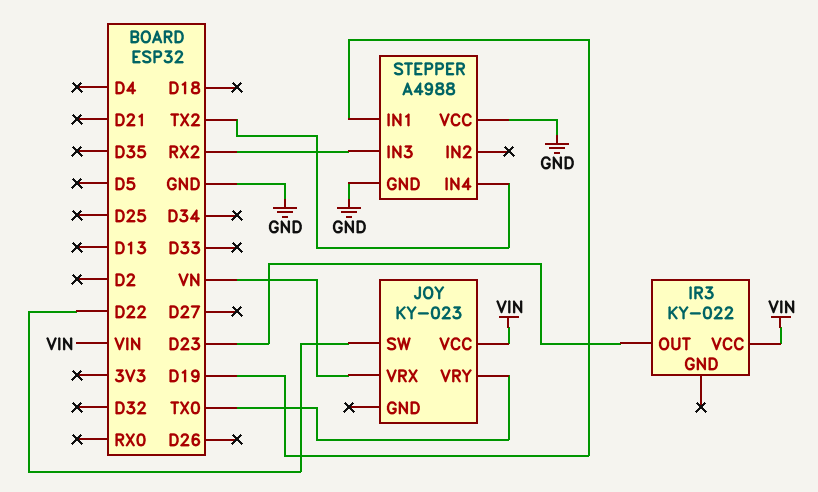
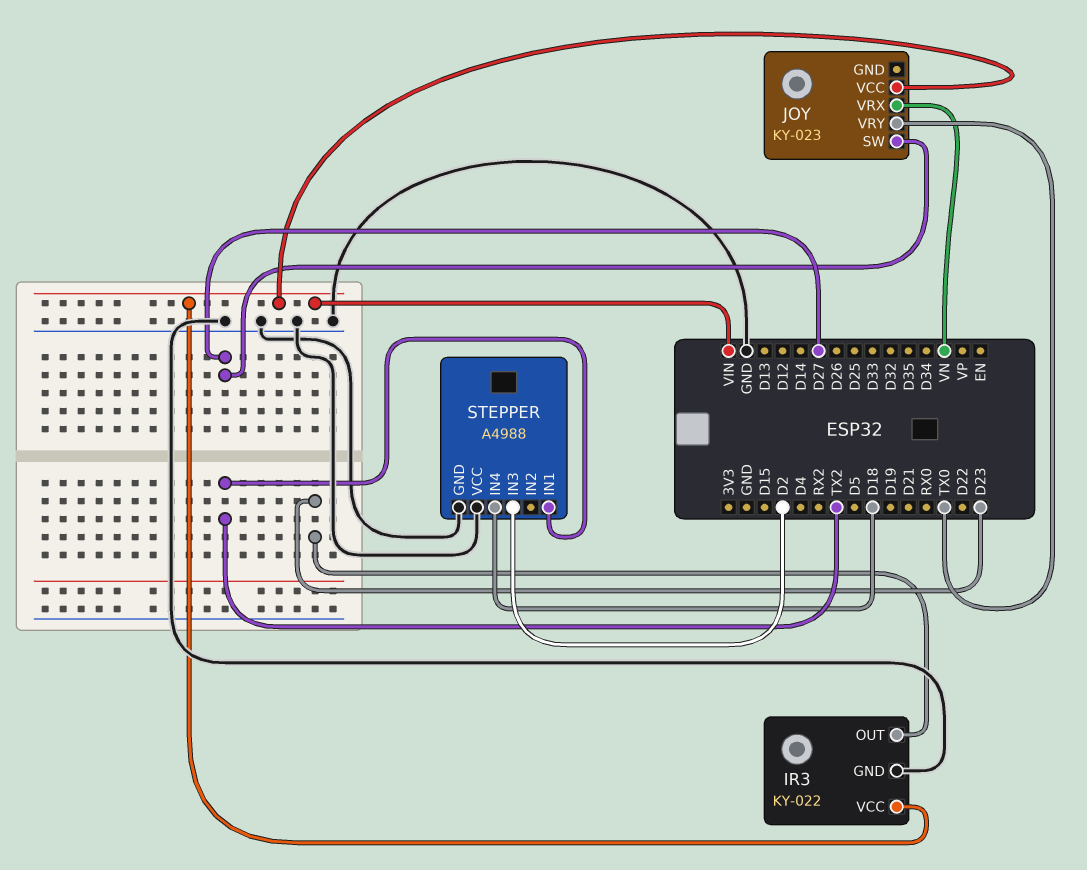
IR3 pin GND: none -> GND
JOY pin SW: D22 -> D27
STEPPER pin IN1: D19 -> TX2
STEPPER pin IN3: RX2 -> D2
STEPPER pin IN4: TX2 -> D18

